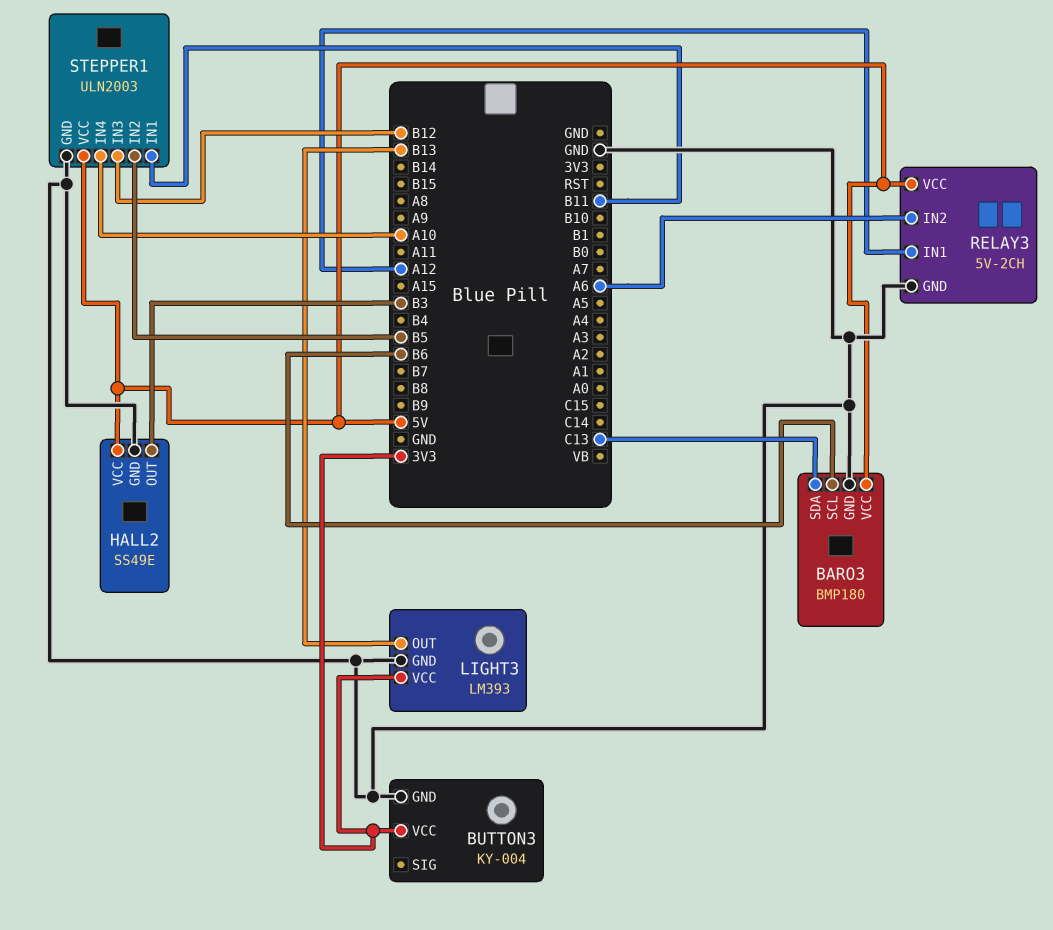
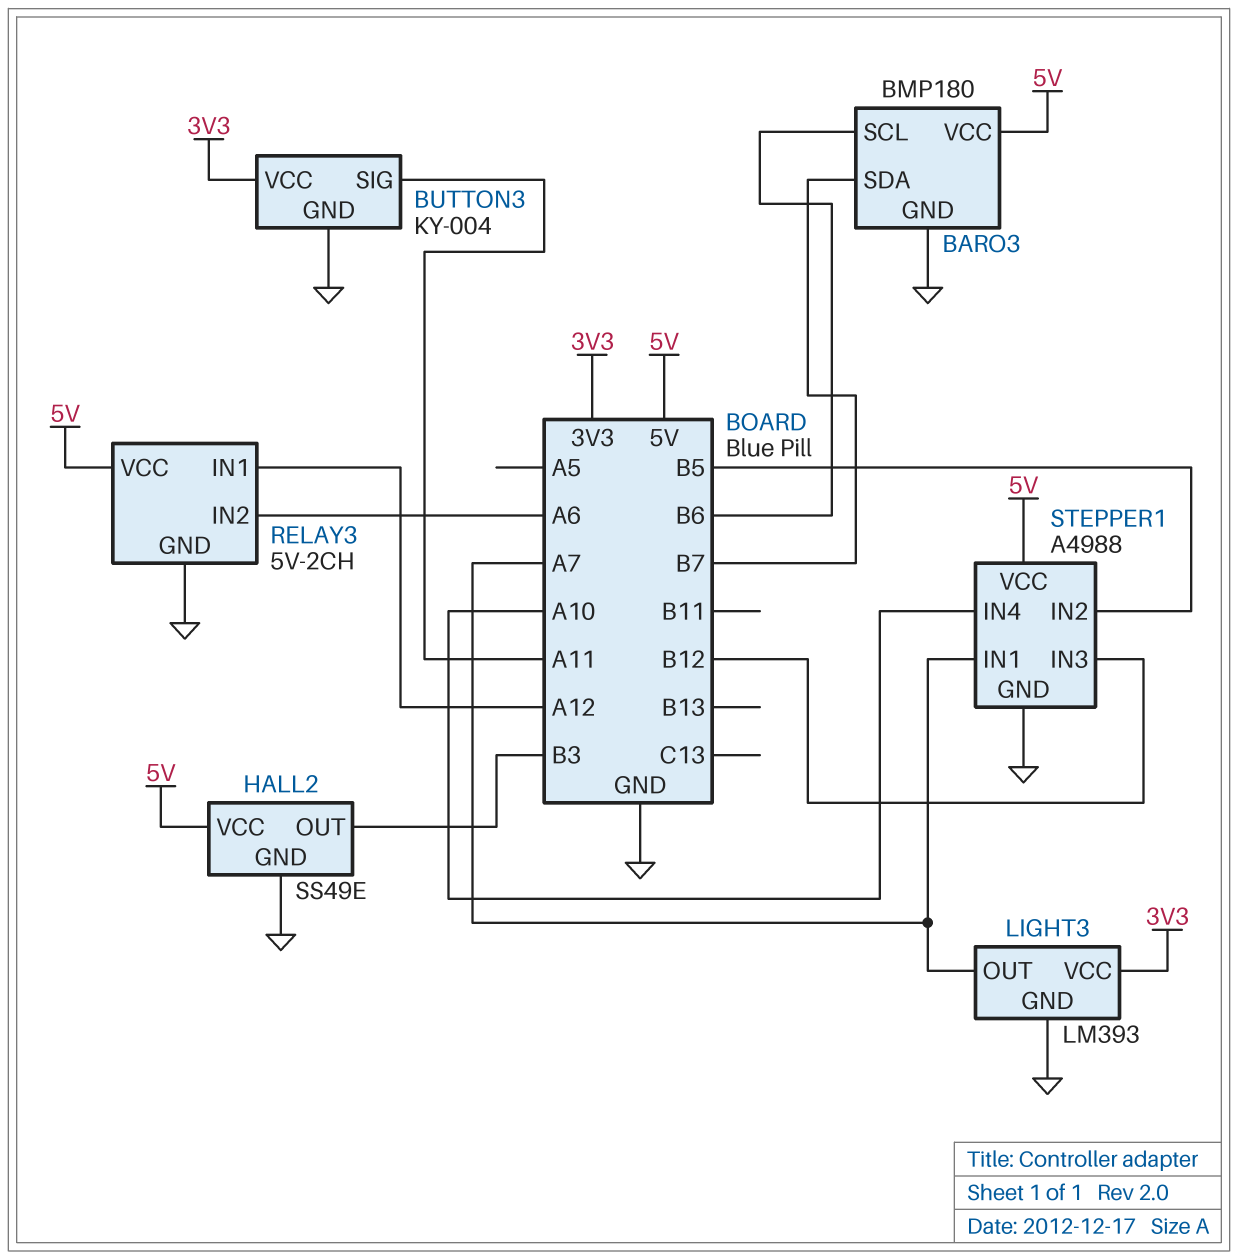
BARO3 pin SDA: C13 -> B7
BUTTON3 pin SIG: none -> A11
LIGHT3 pin OUT: B13 -> A7
STEPPER1: ULN2003 -> A4988
STEPPER1 pin IN1: B11 -> A7

